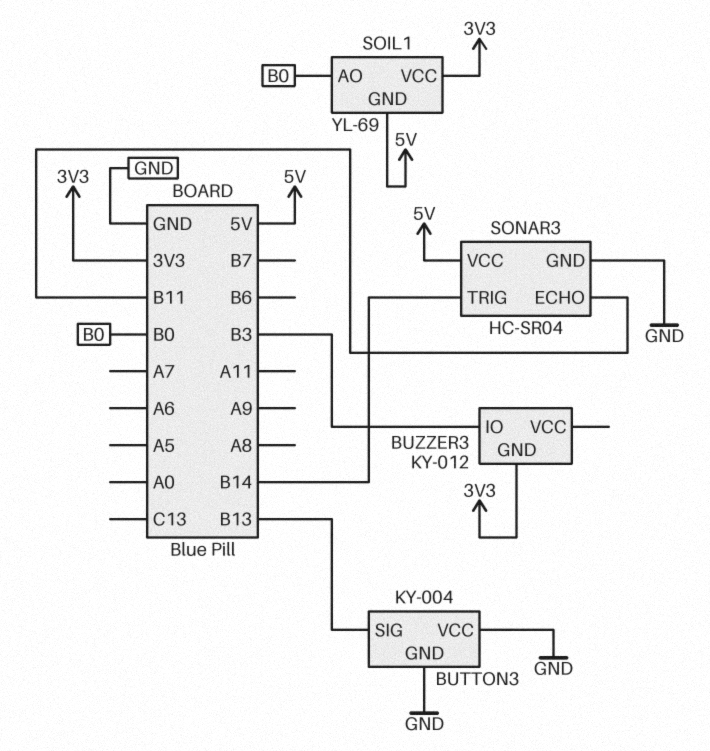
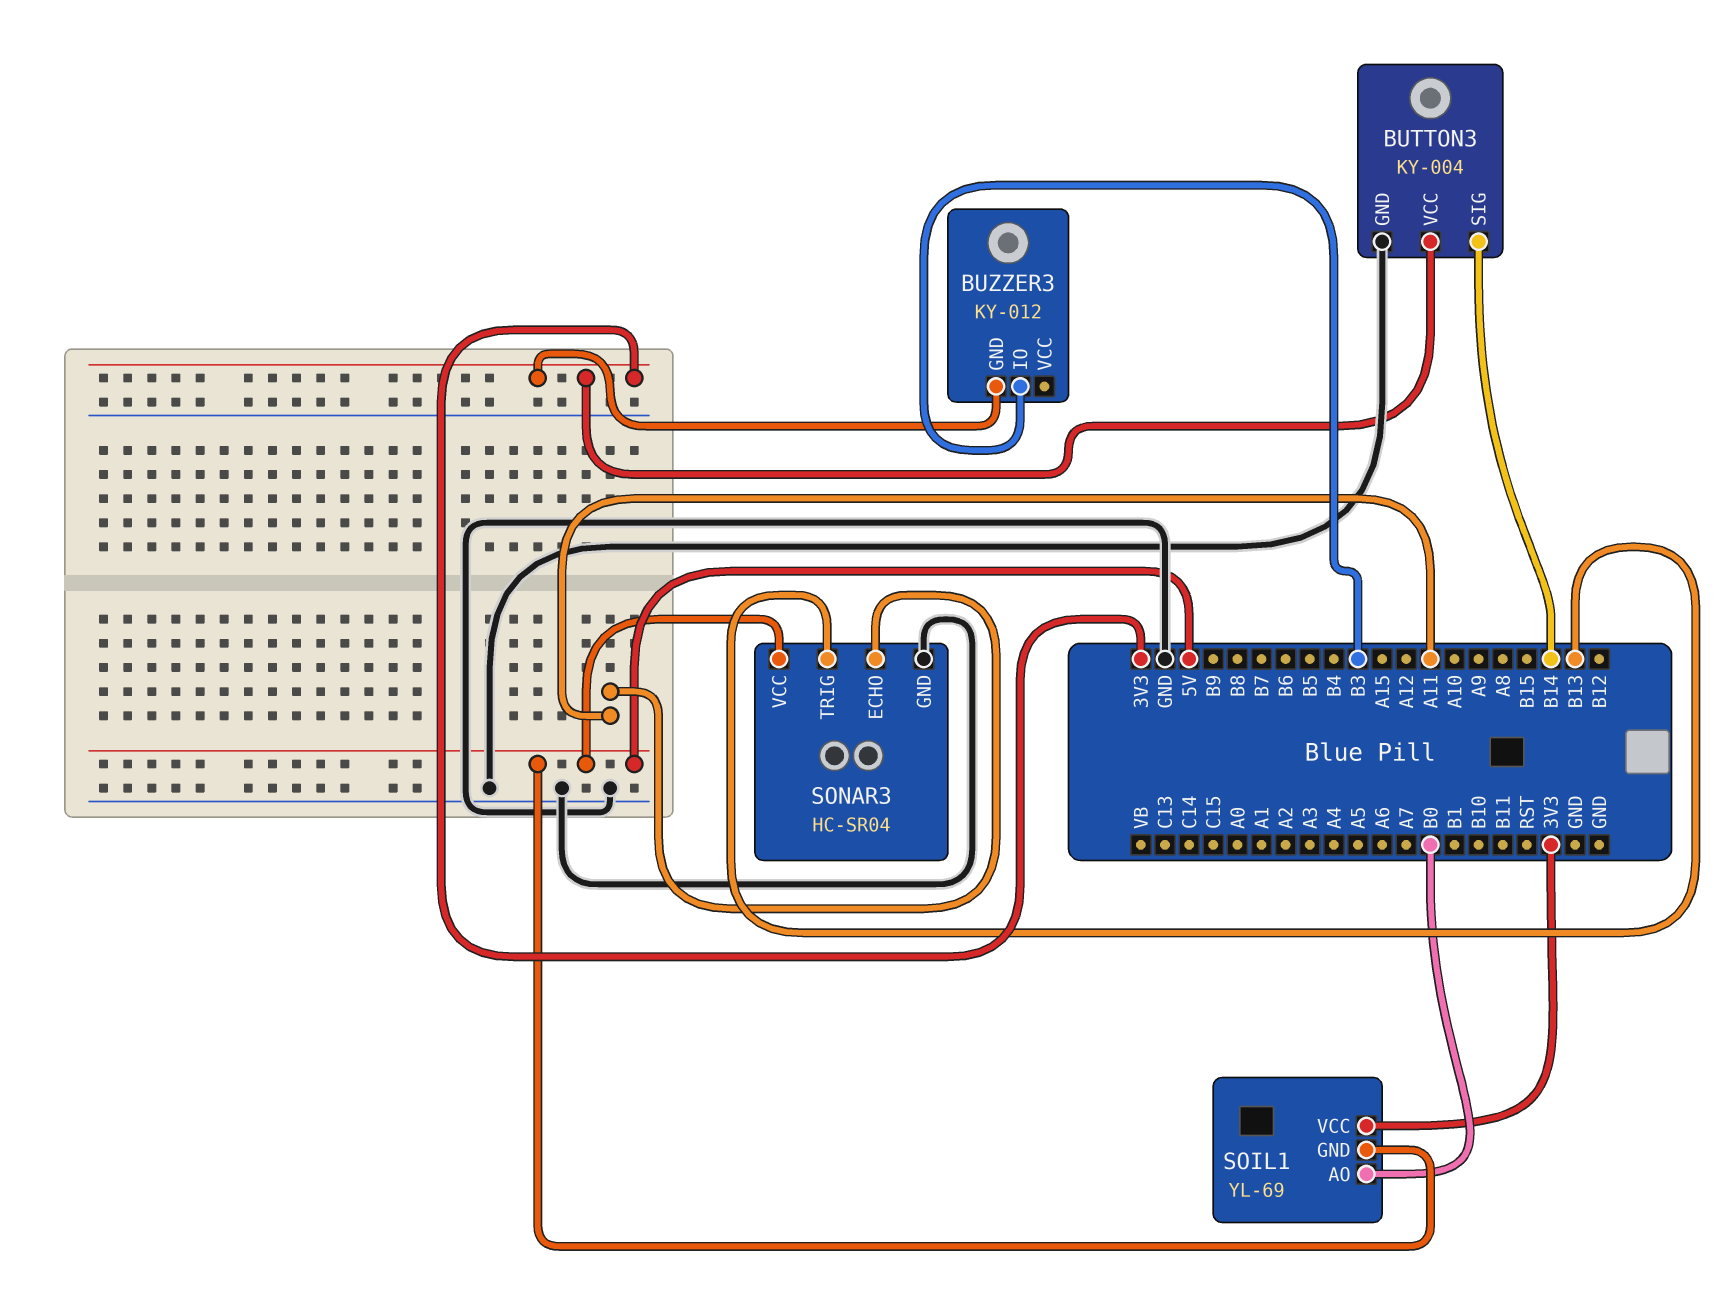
BUTTON3 pin SIG: B13 -> B14
BUTTON3 pin VCC: GND -> 3V3
SONAR3 pin ECHO: B11 -> A11
SONAR3 pin TRIG: B14 -> B13

